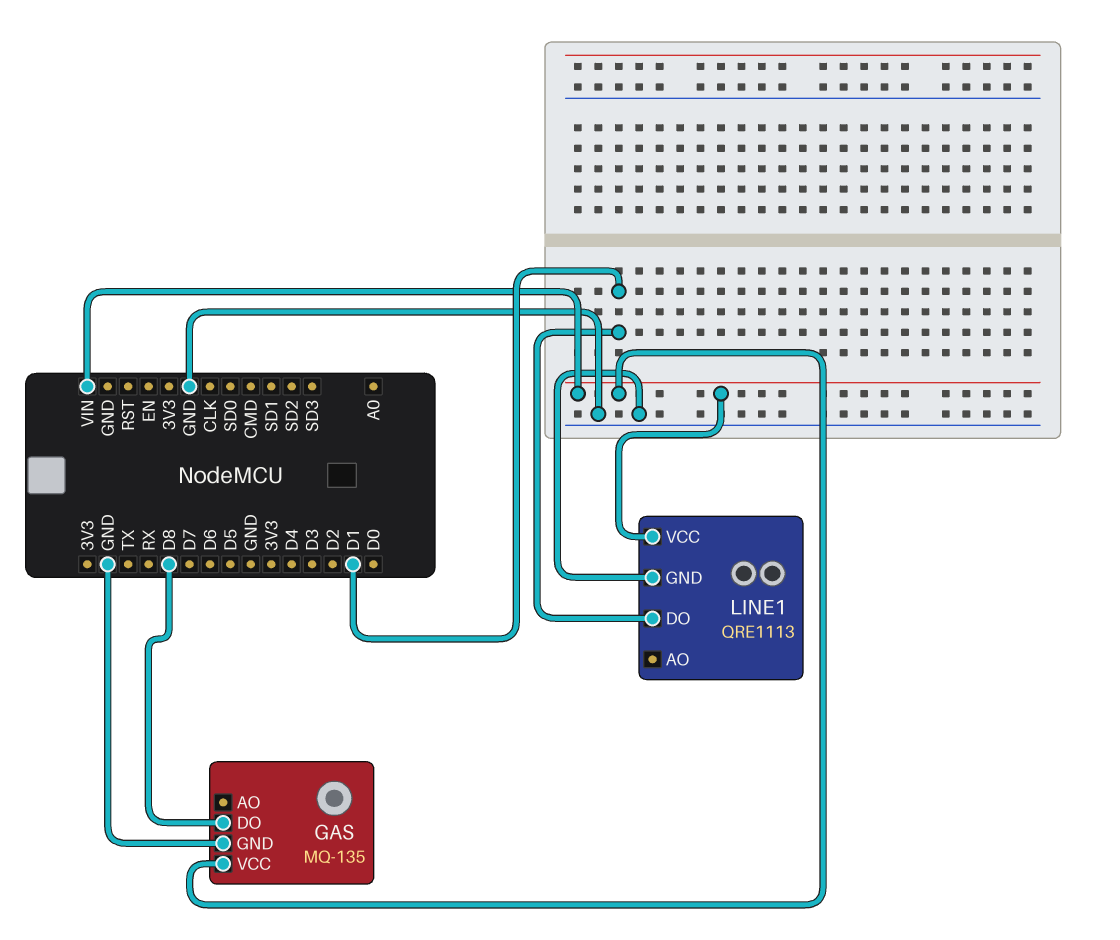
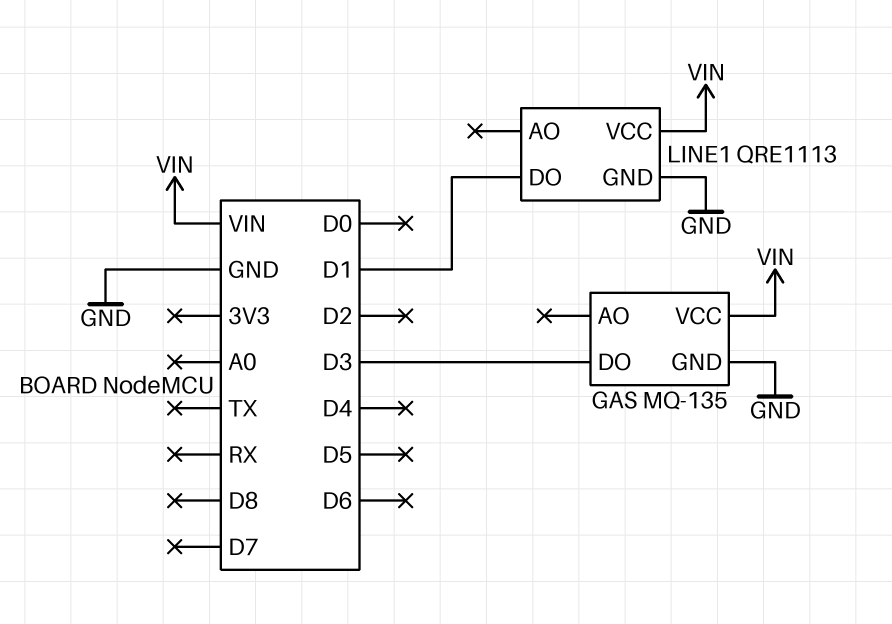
GAS pin DO: D8 -> D3

